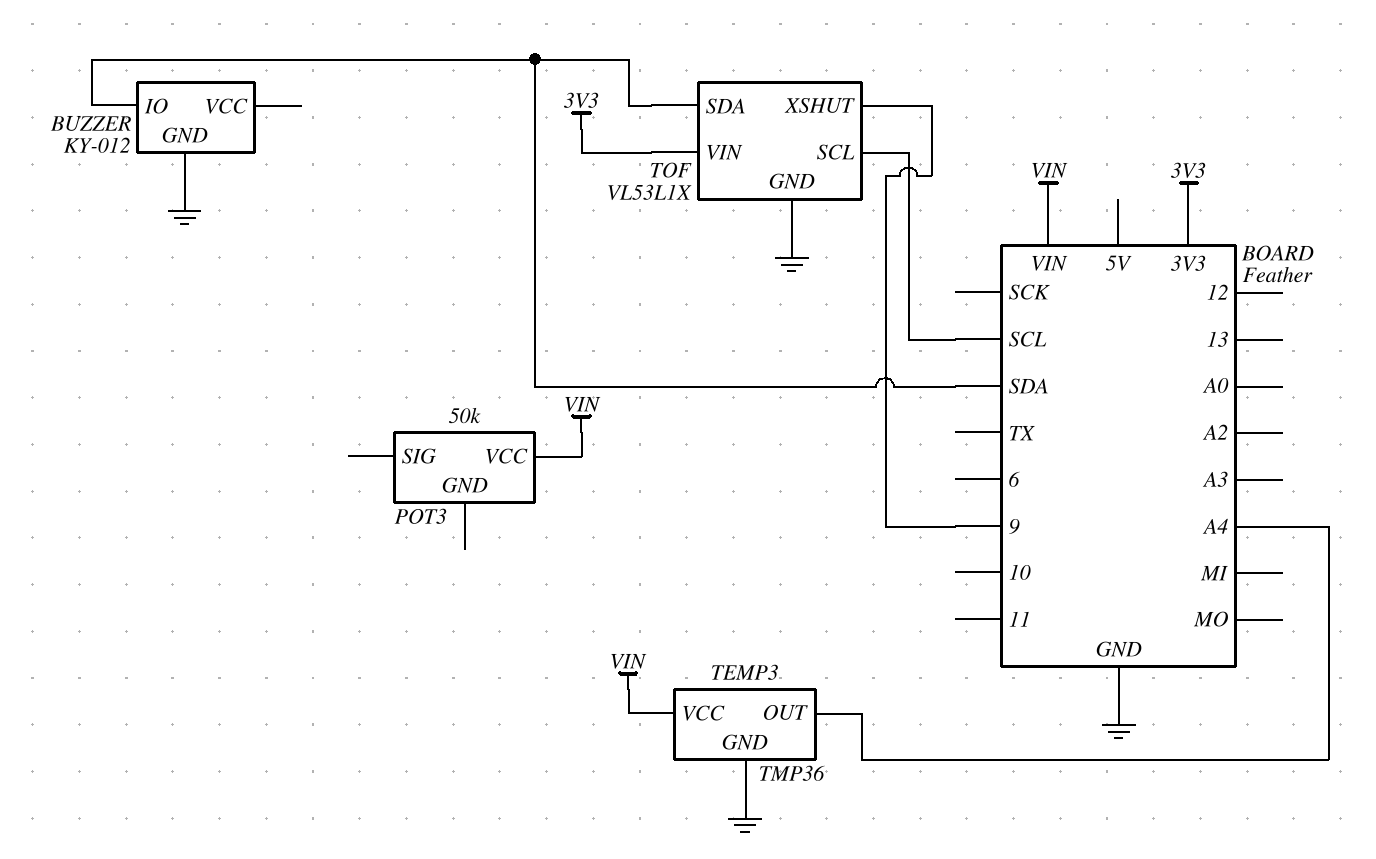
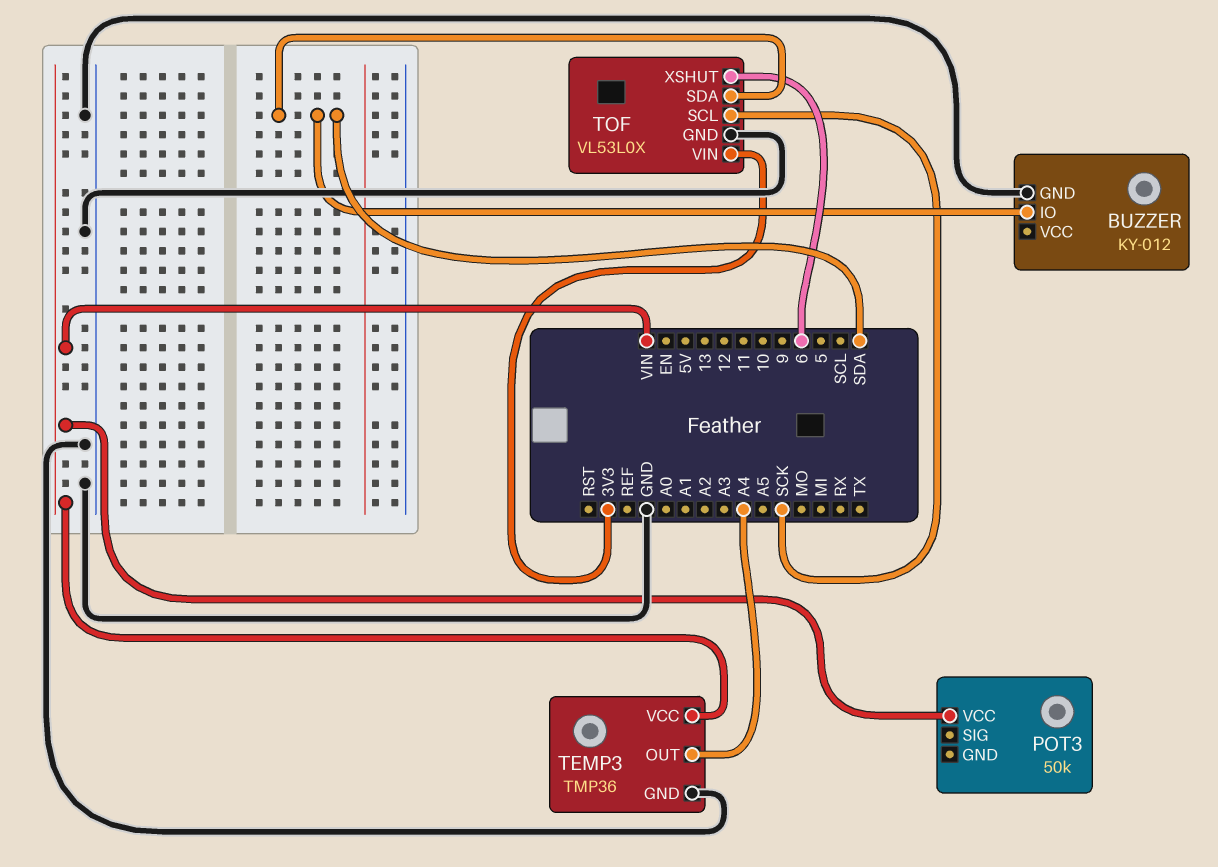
TOF: VL53L1X -> VL53L0X
TOF pin SCL: SCL -> SCK
TOF pin XSHUT: 9 -> 6

